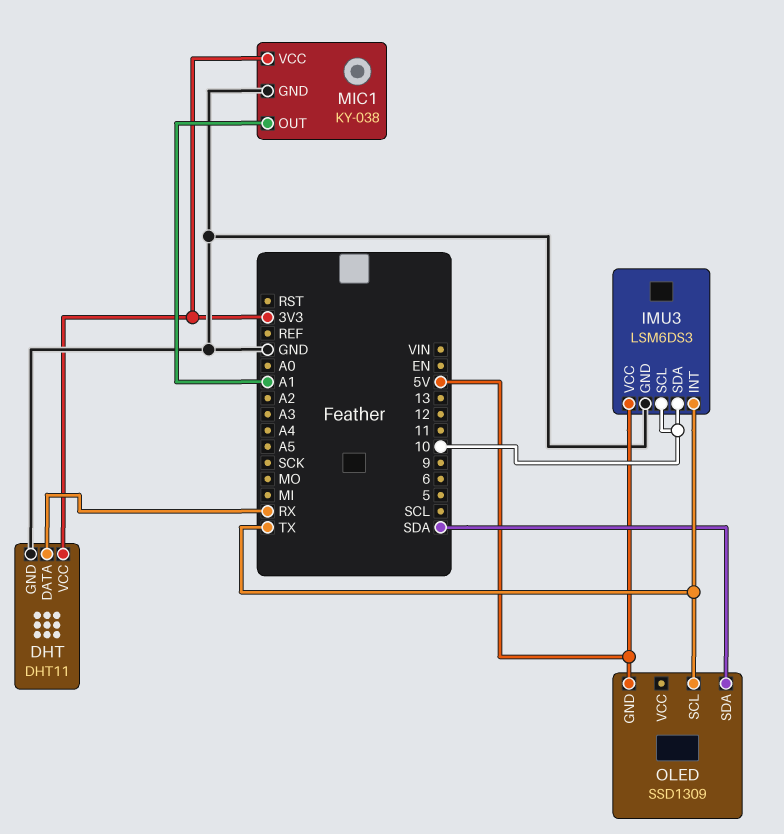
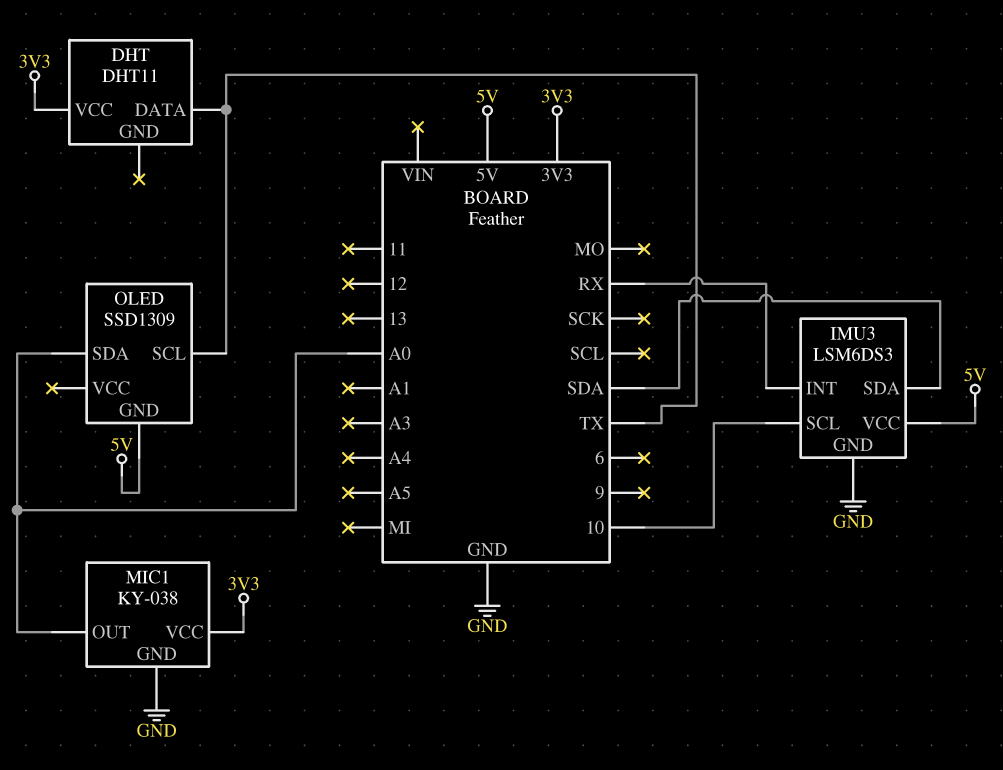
DHT pin DATA: RX -> TX
DHT pin GND: GND -> none
IMU3 pin INT: TX -> RX
IMU3 pin SDA: 10 -> SDA
MIC1 pin OUT: A1 -> A0
OLED pin SDA: SDA -> A0

